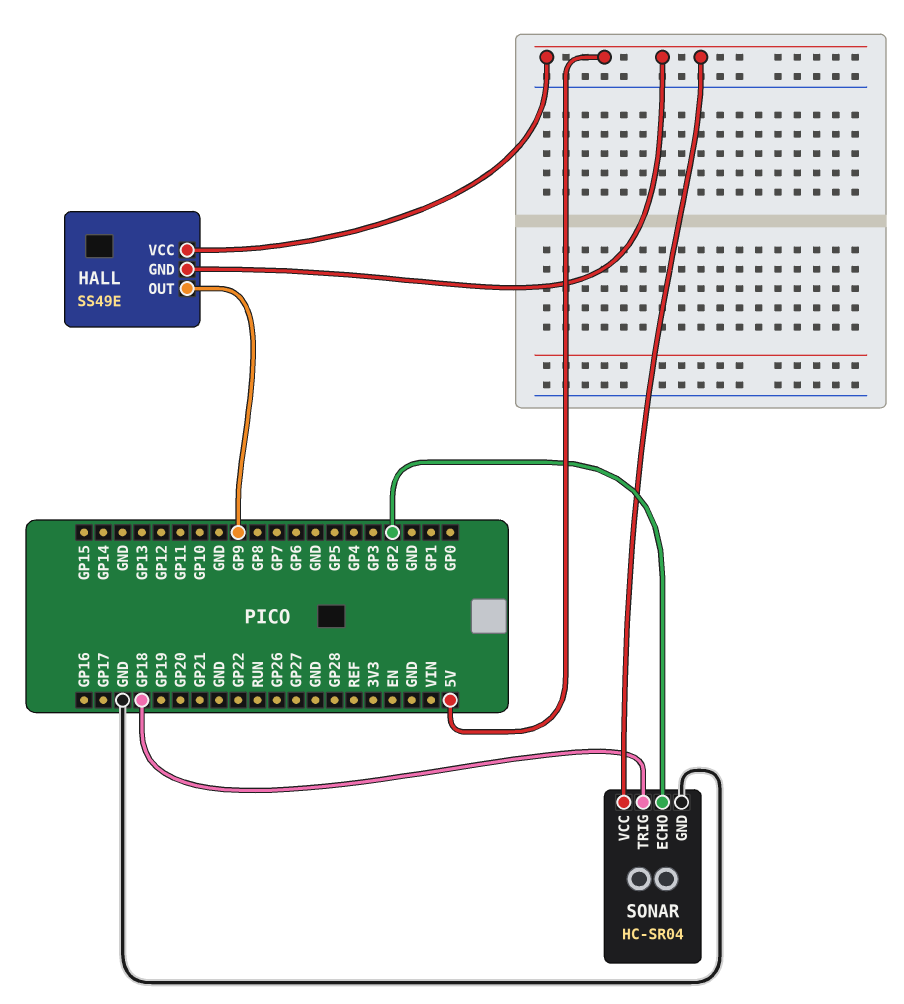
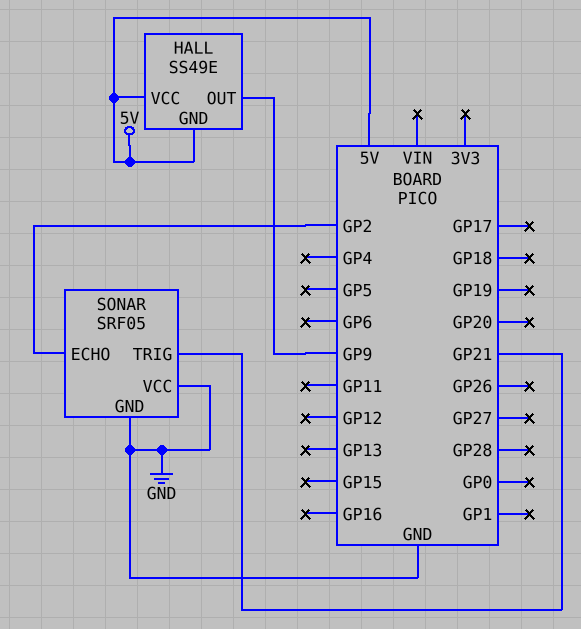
SONAR: HC-SR04 -> SRF05
SONAR pin TRIG: GP18 -> GP21
SONAR pin VCC: 5V -> GND

